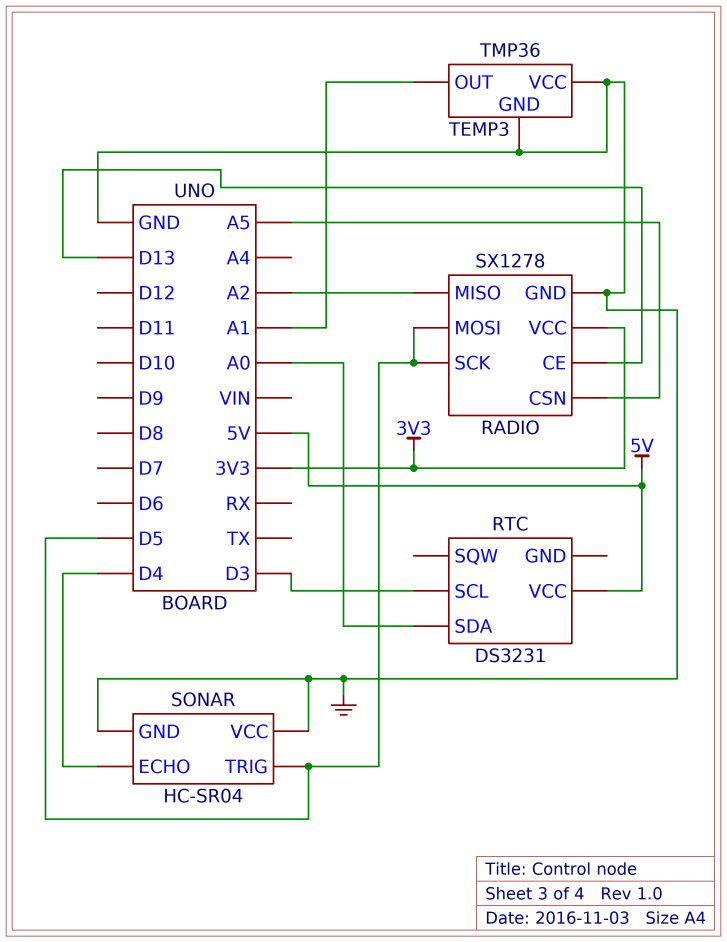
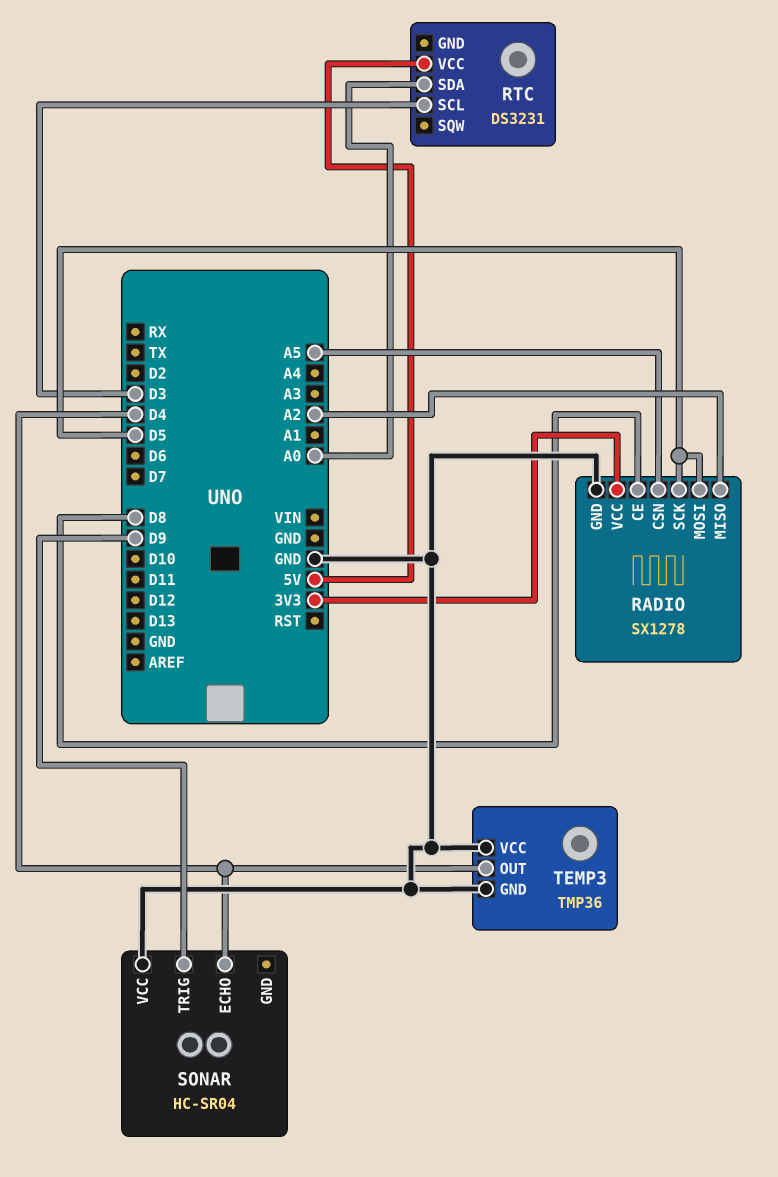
RADIO pin CE: D13 -> D8
SONAR pin GND: GND -> none
SONAR pin TRIG: D5 -> D9
TEMP3 pin OUT: A1 -> D4

